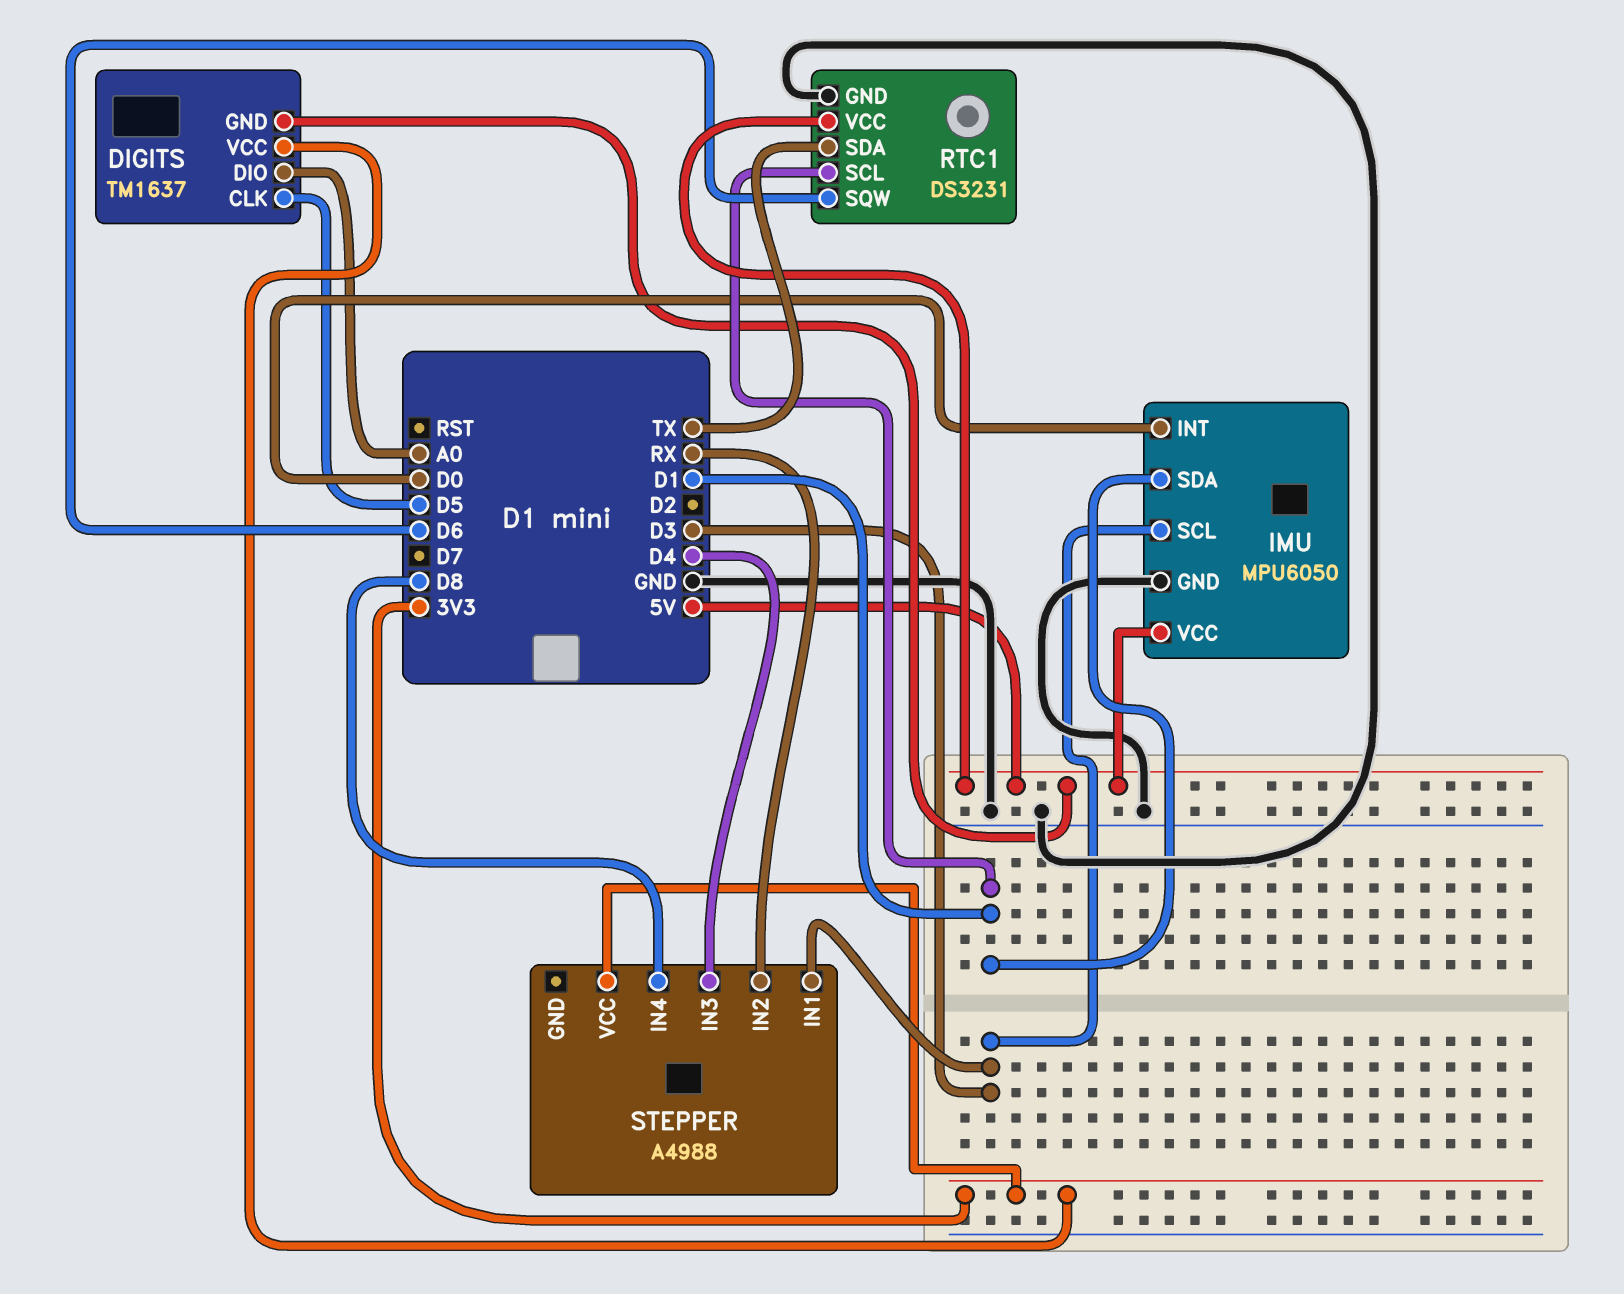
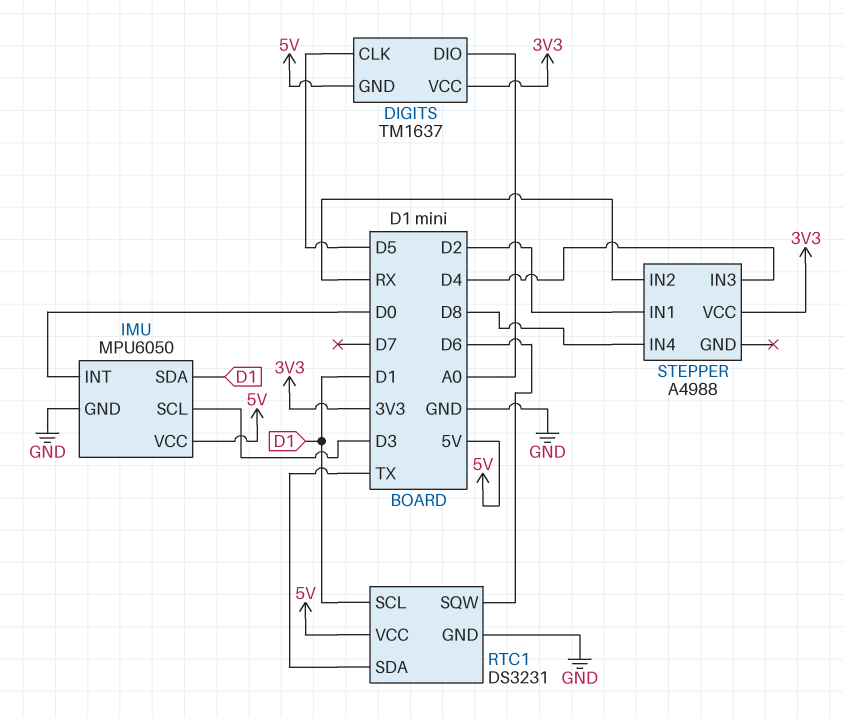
STEPPER pin IN1: D3 -> D2

